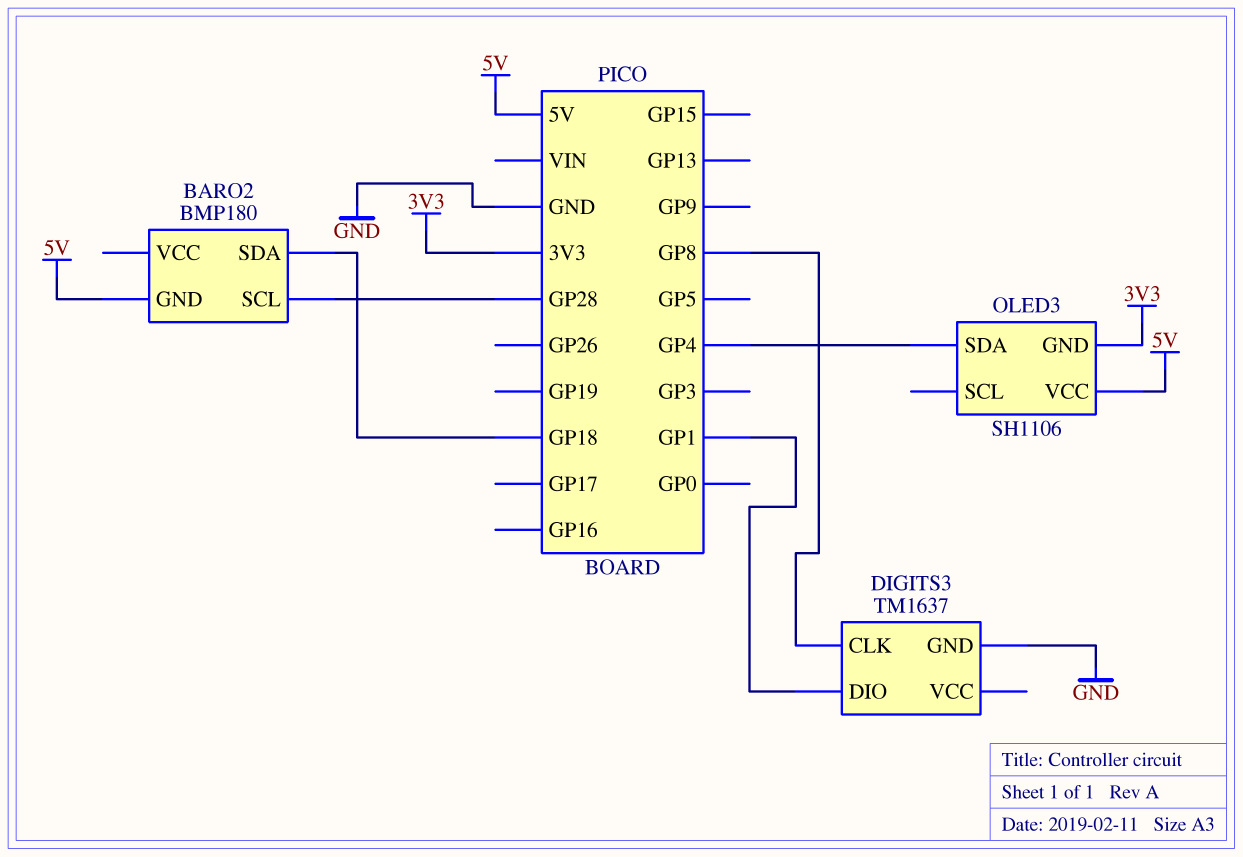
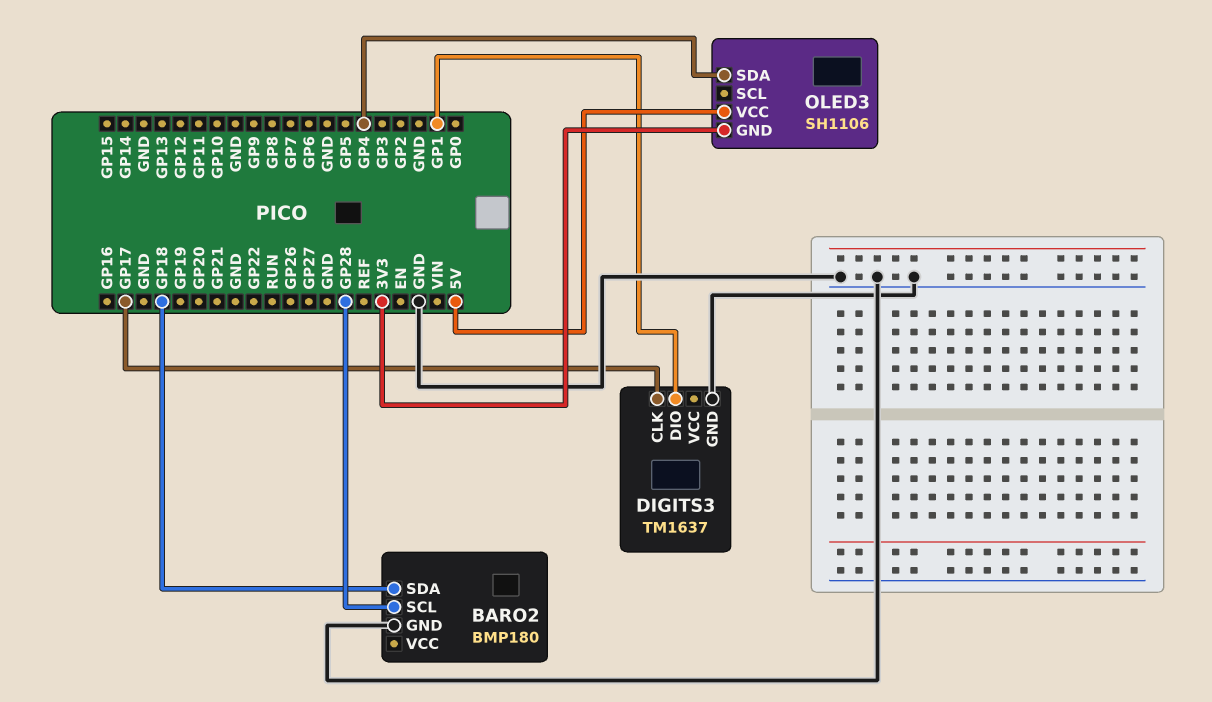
BARO2 pin GND: 5V -> GND
DIGITS3 pin CLK: GP8 -> GP17

